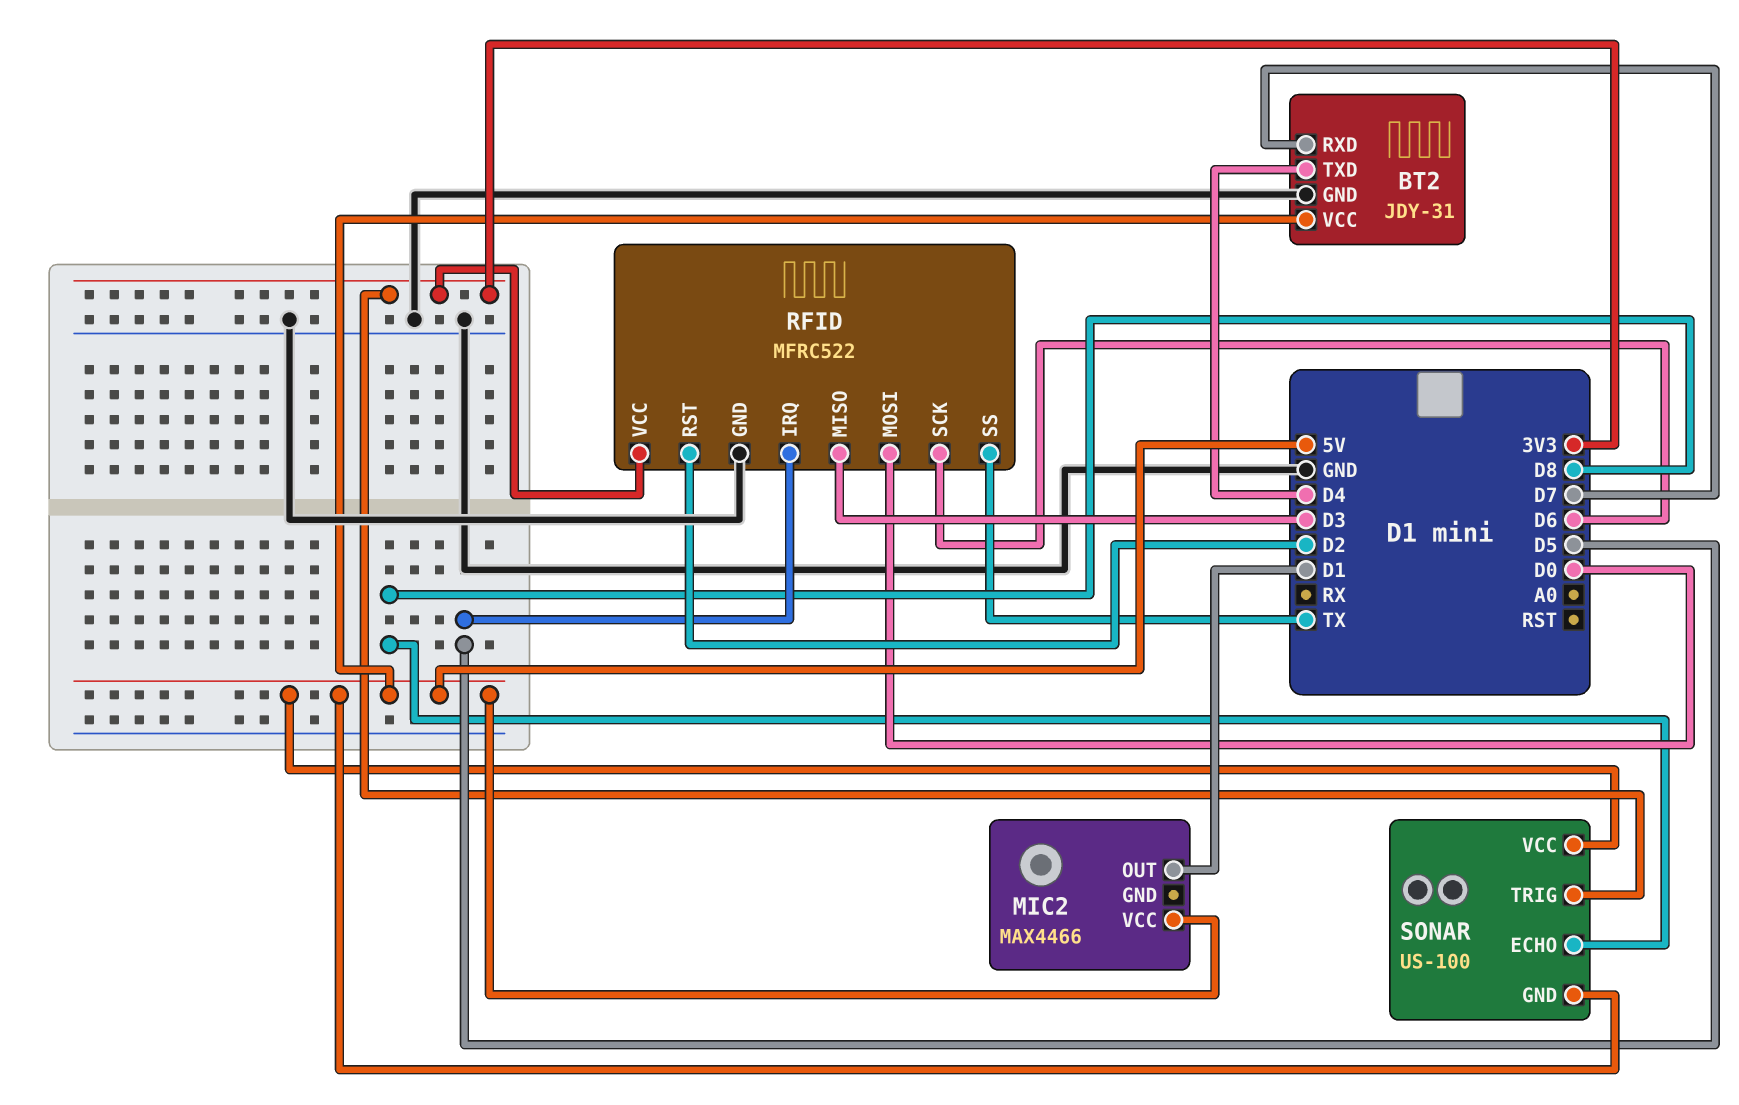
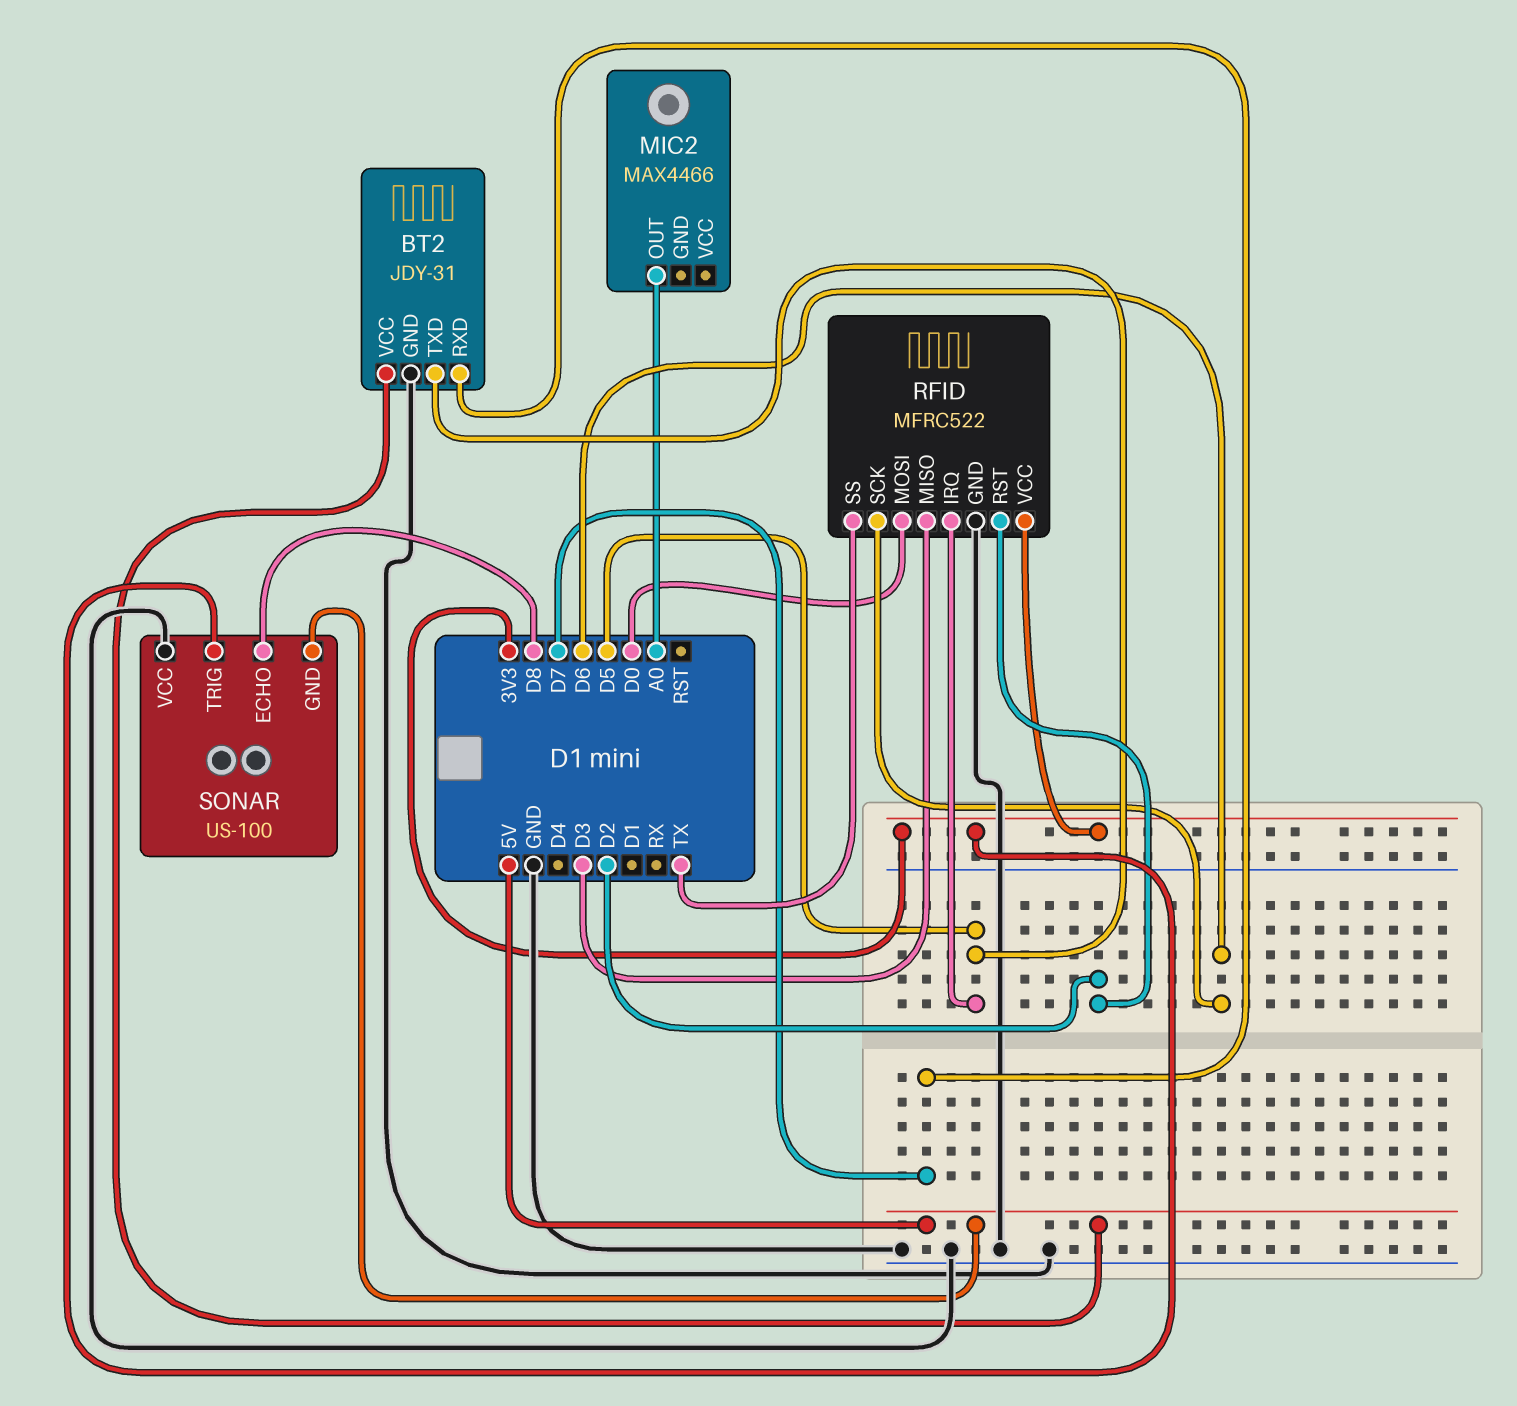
BT2 pin TXD: D4 -> D5
MIC2 pin OUT: D1 -> A0
MIC2 pin VCC: 5V -> none
SONAR pin VCC: 5V -> GND

